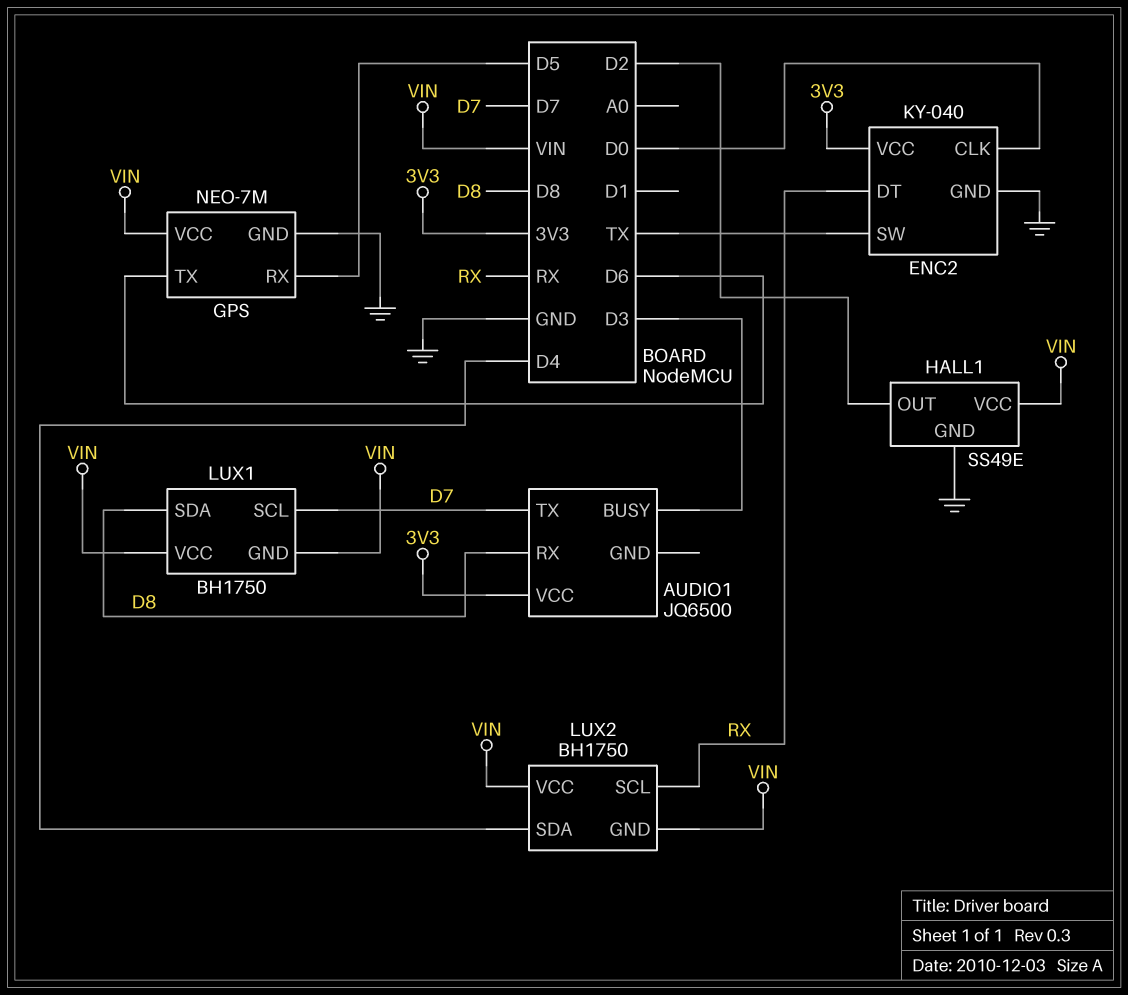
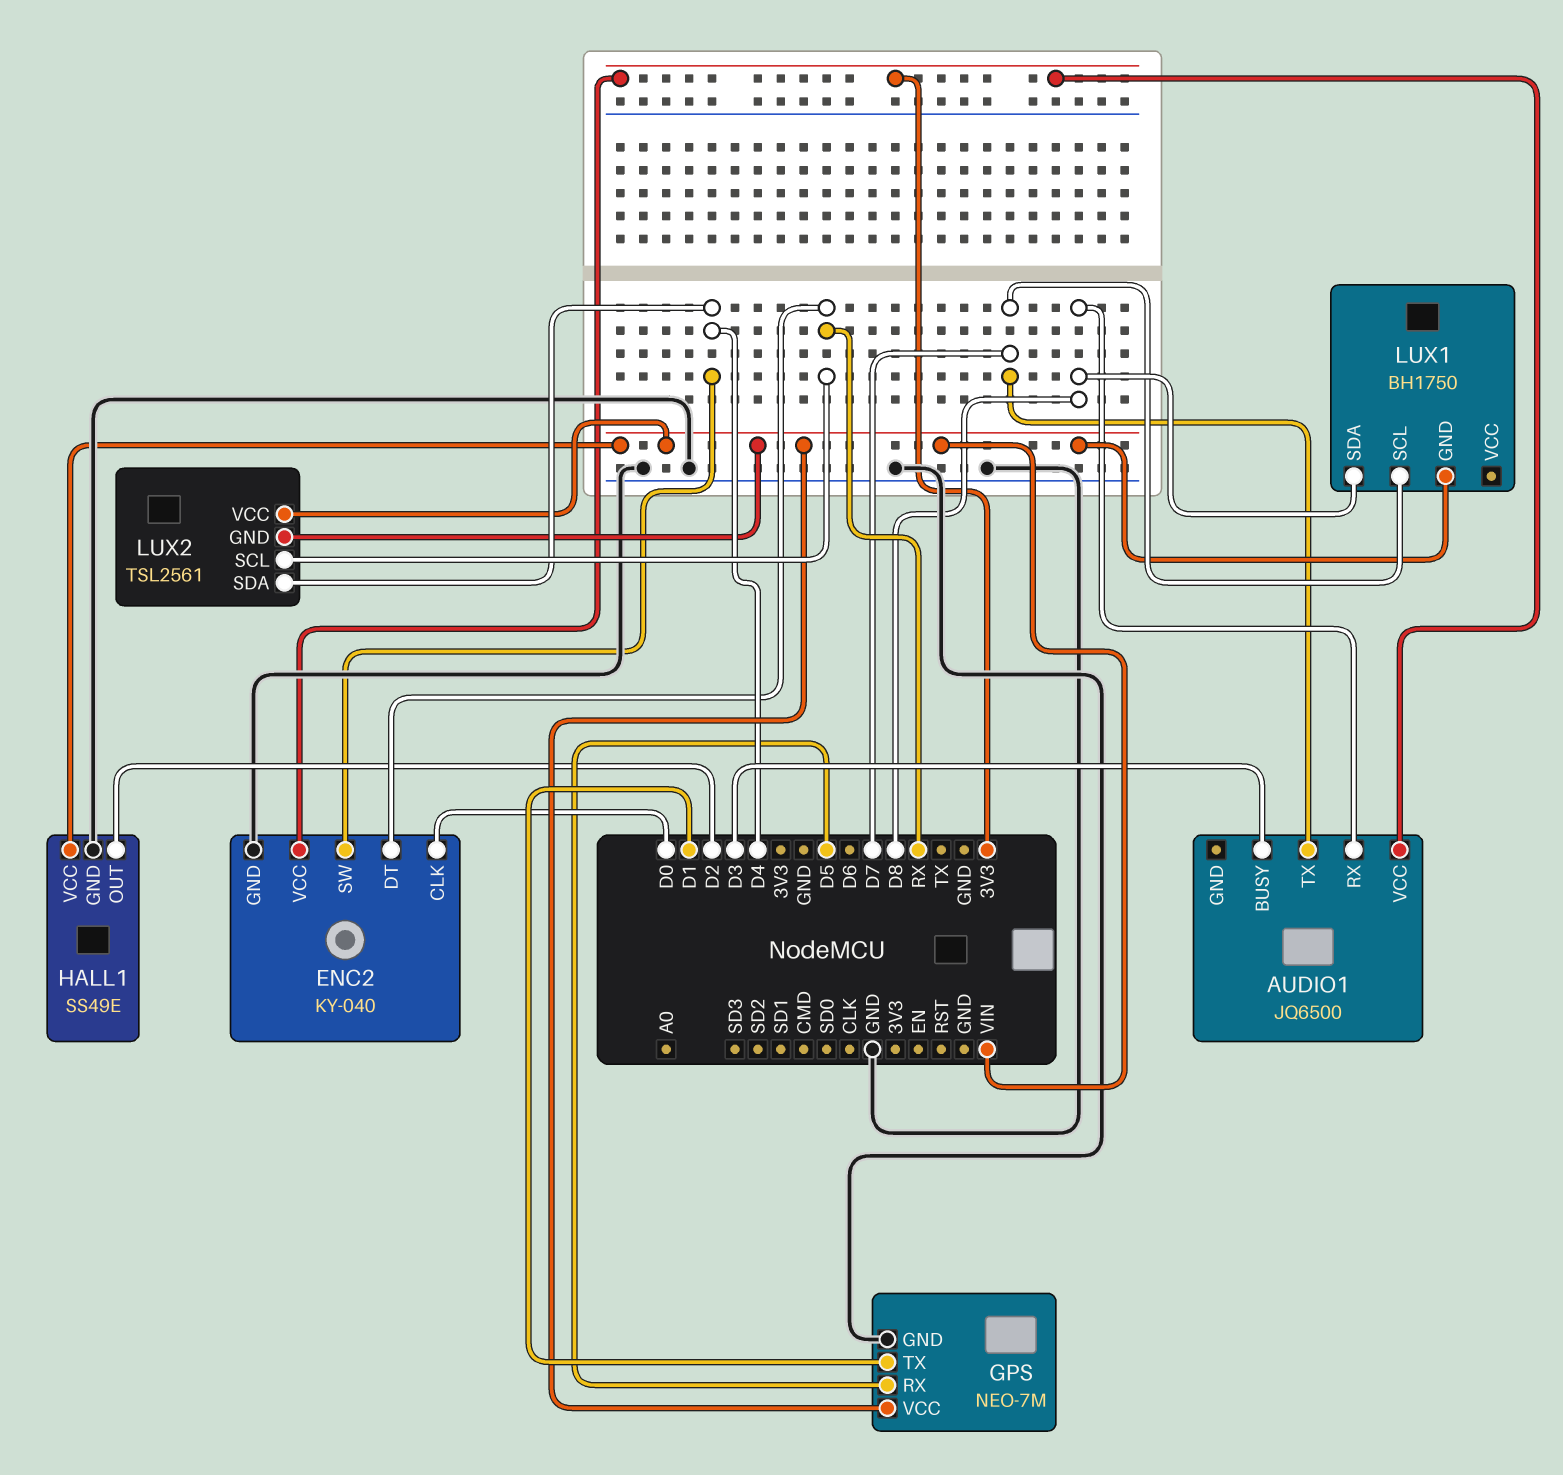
ENC2 pin SW: TX -> D4
GPS pin TX: D6 -> D1
LUX1 pin VCC: VIN -> none
LUX2: BH1750 -> TSL2561

